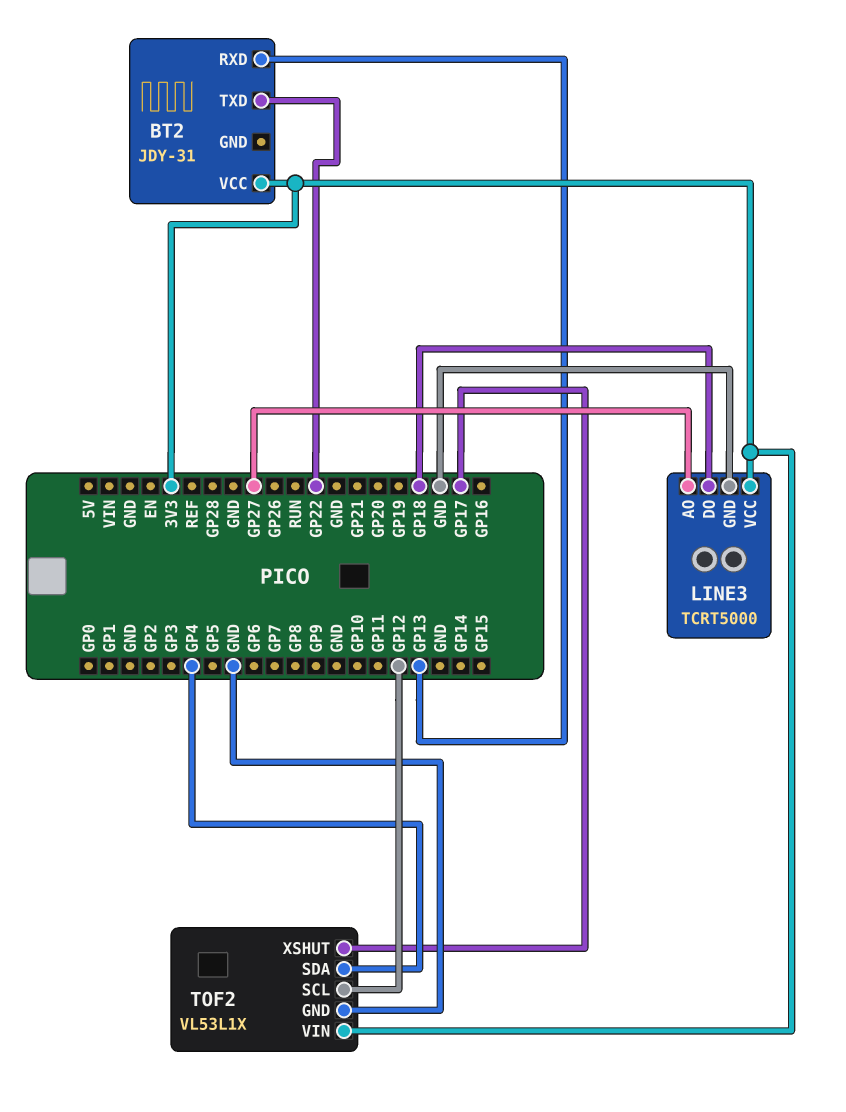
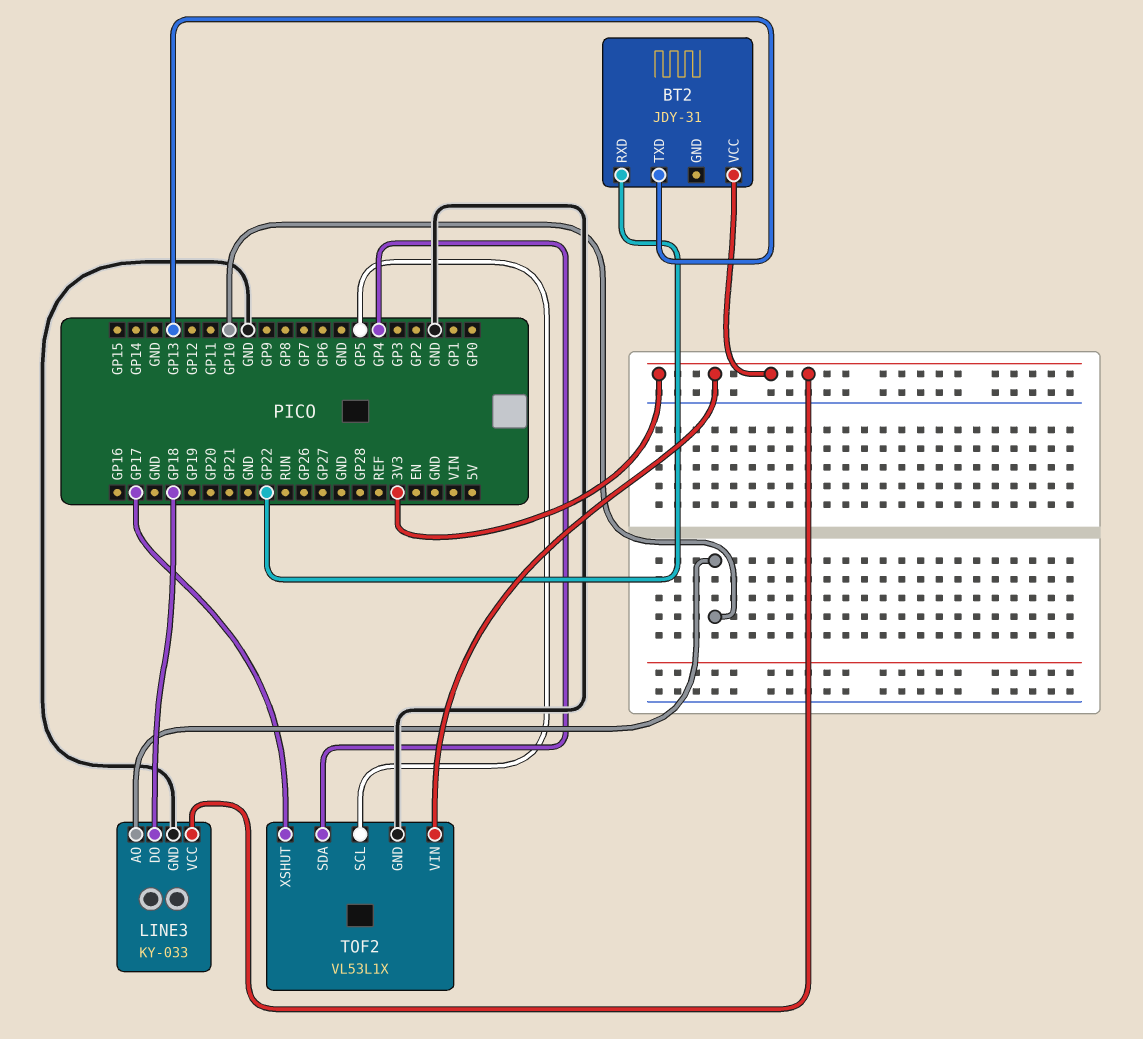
BT2 pin RXD: GP13 -> GP22
BT2 pin TXD: GP22 -> GP13
LINE3: TCRT5000 -> KY-033
LINE3 pin AO: GP27 -> GP10
TOF2 pin SCL: GP12 -> GP5

